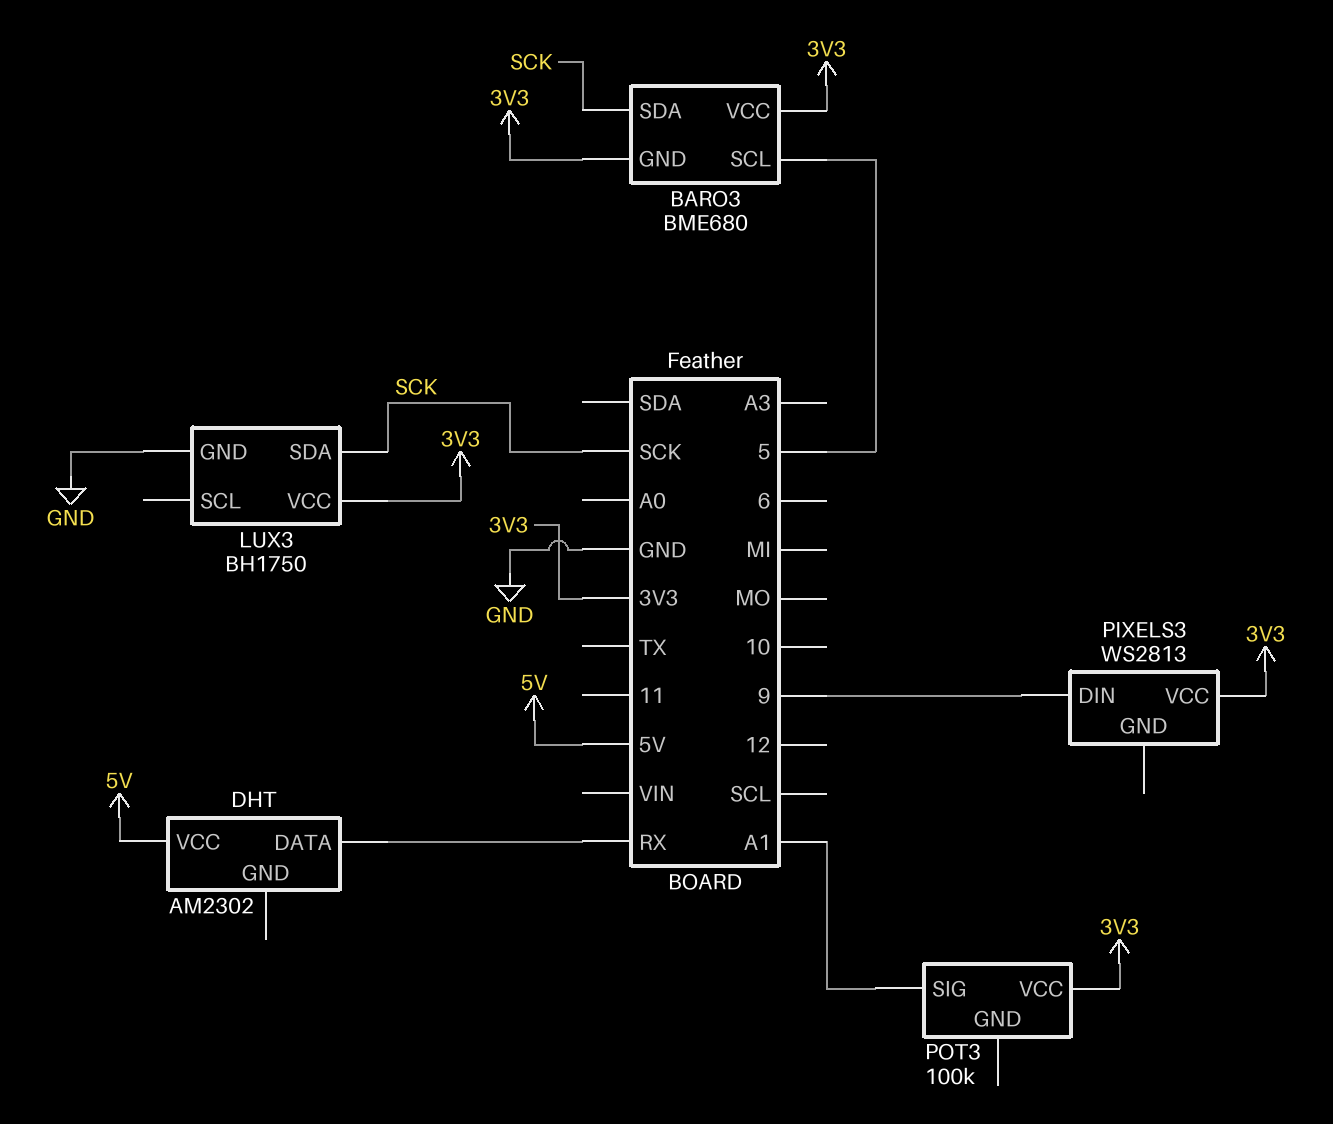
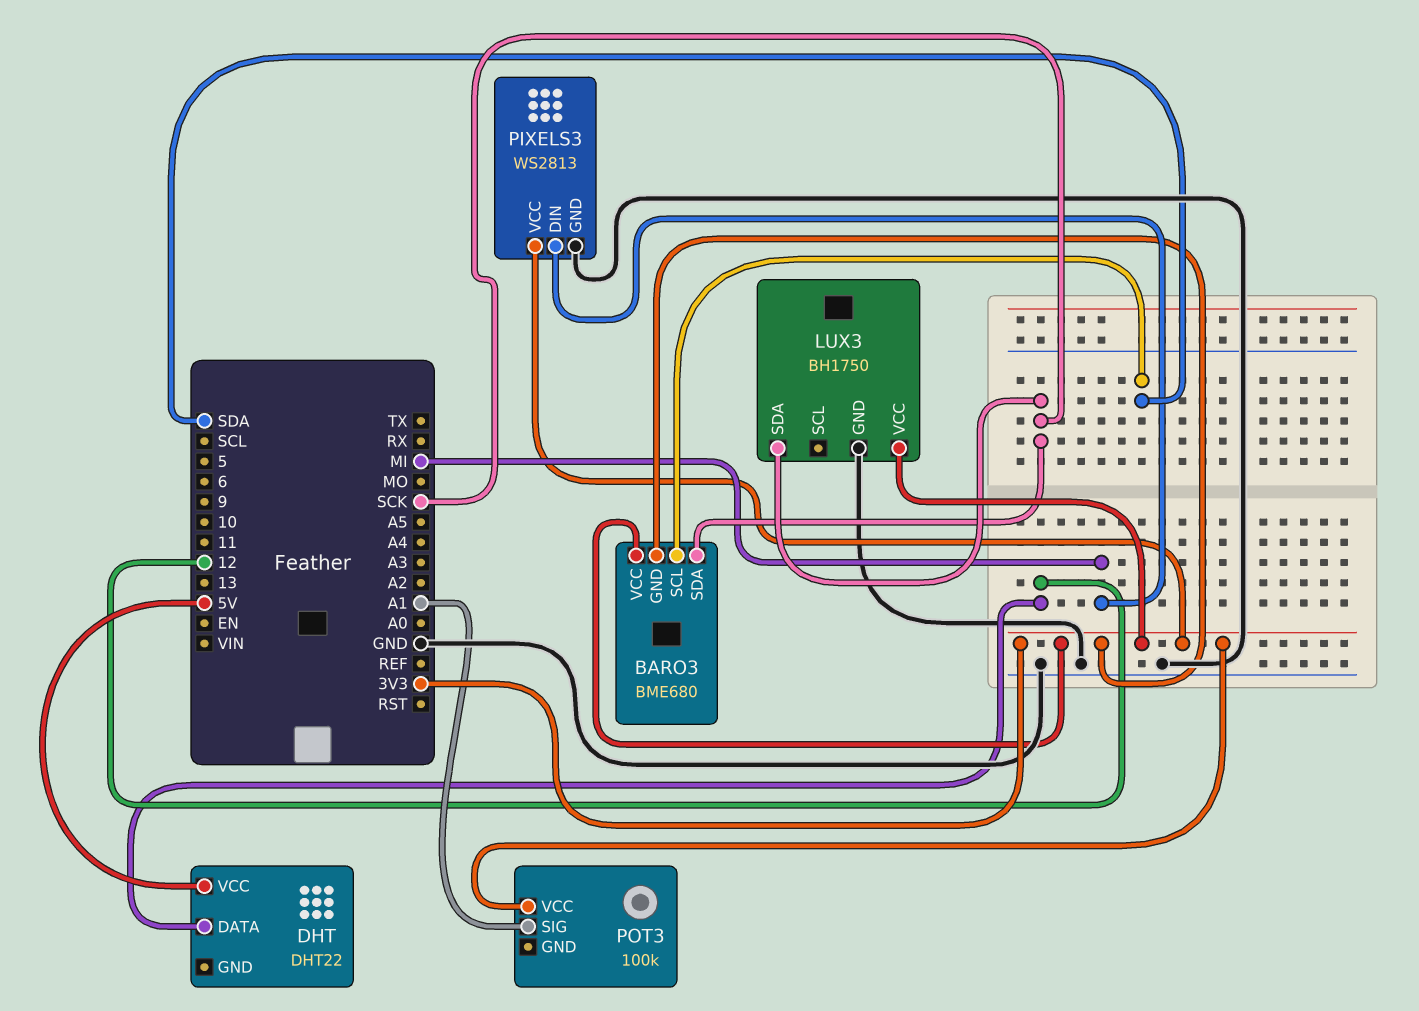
BARO3 pin SCL: 5 -> SDA
DHT: AM2302 -> DHT22
DHT pin DATA: RX -> 12
PIXELS3 pin DIN: 9 -> MI
PIXELS3 pin GND: none -> GND

